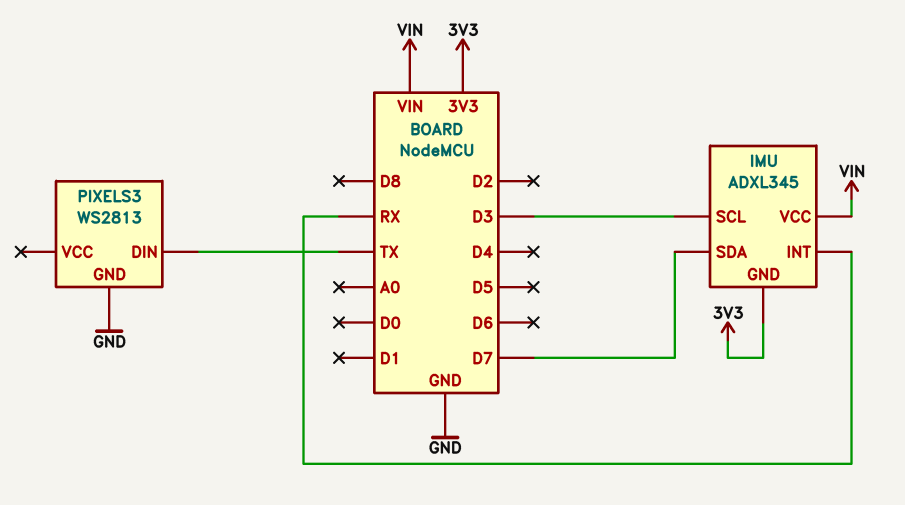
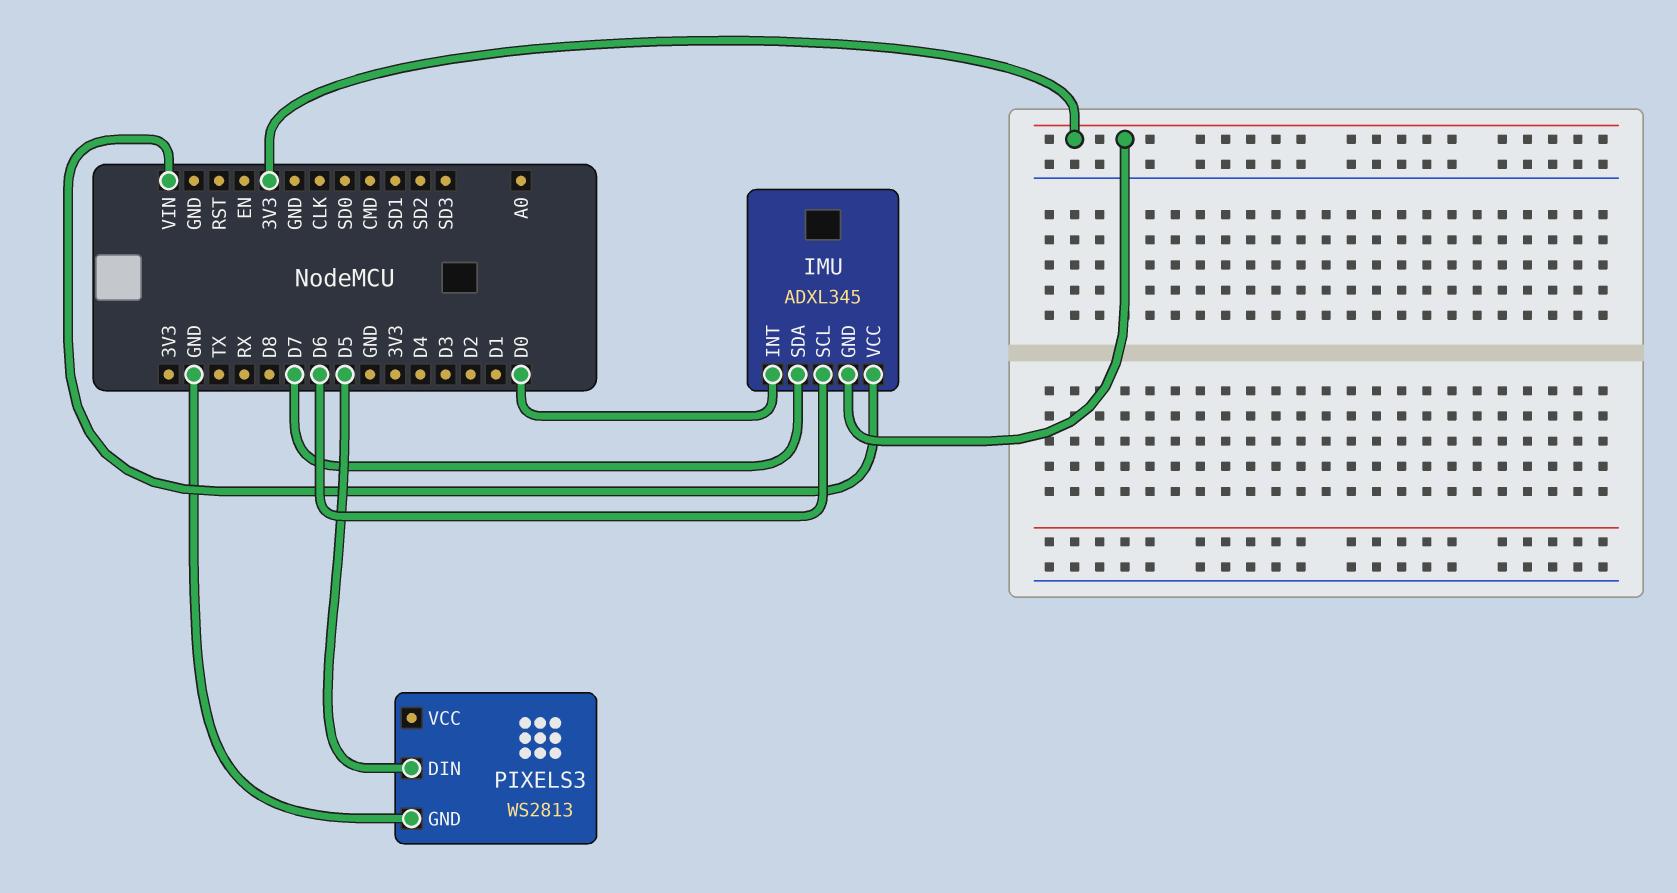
IMU pin INT: RX -> D0
IMU pin SCL: D3 -> D6
PIXELS3 pin DIN: TX -> D5

